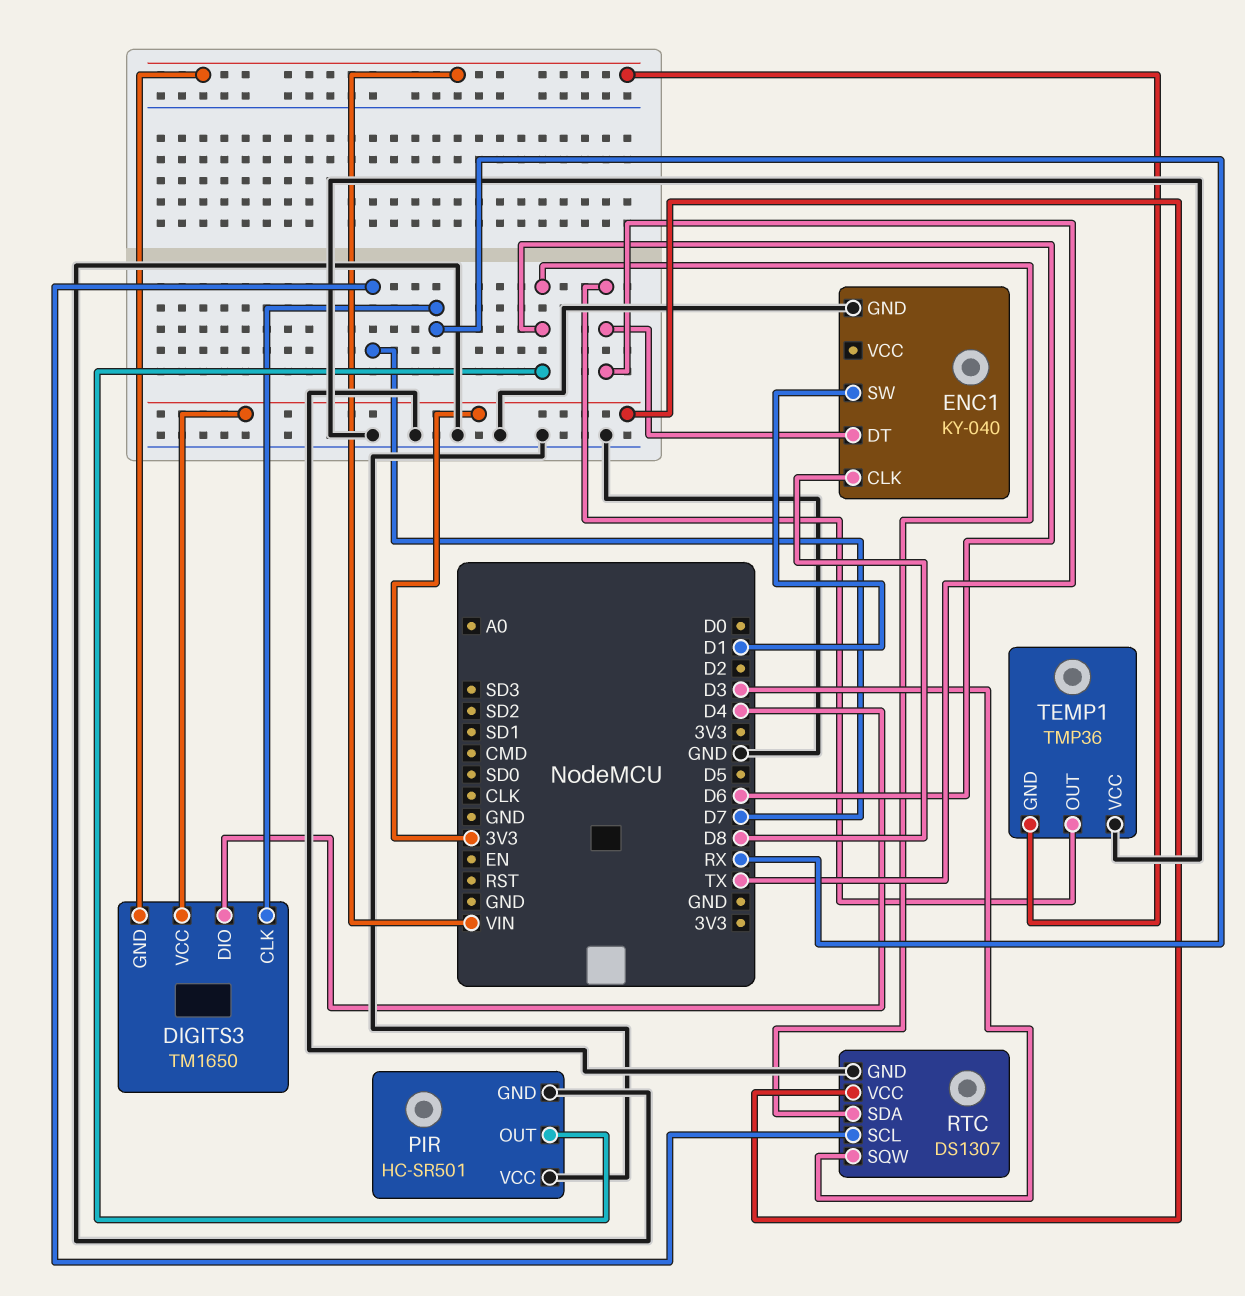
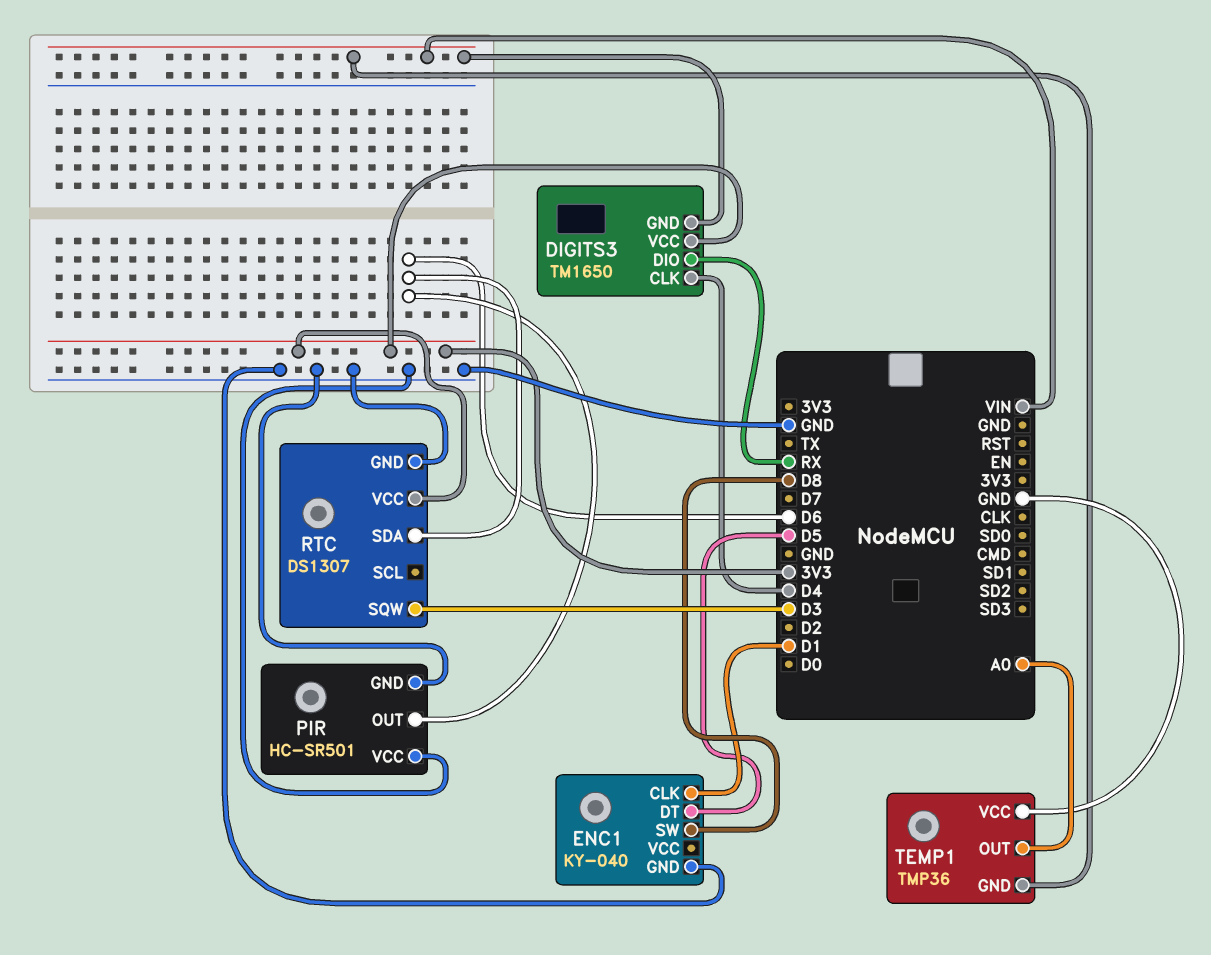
DIGITS3 pin CLK: RX -> D4
DIGITS3 pin DIO: D4 -> RX
ENC1 pin CLK: D8 -> D1
ENC1 pin DT: TX -> D5
ENC1 pin SW: D1 -> D8
RTC pin SCL: D7 -> none
TEMP1 pin OUT: TX -> A0

